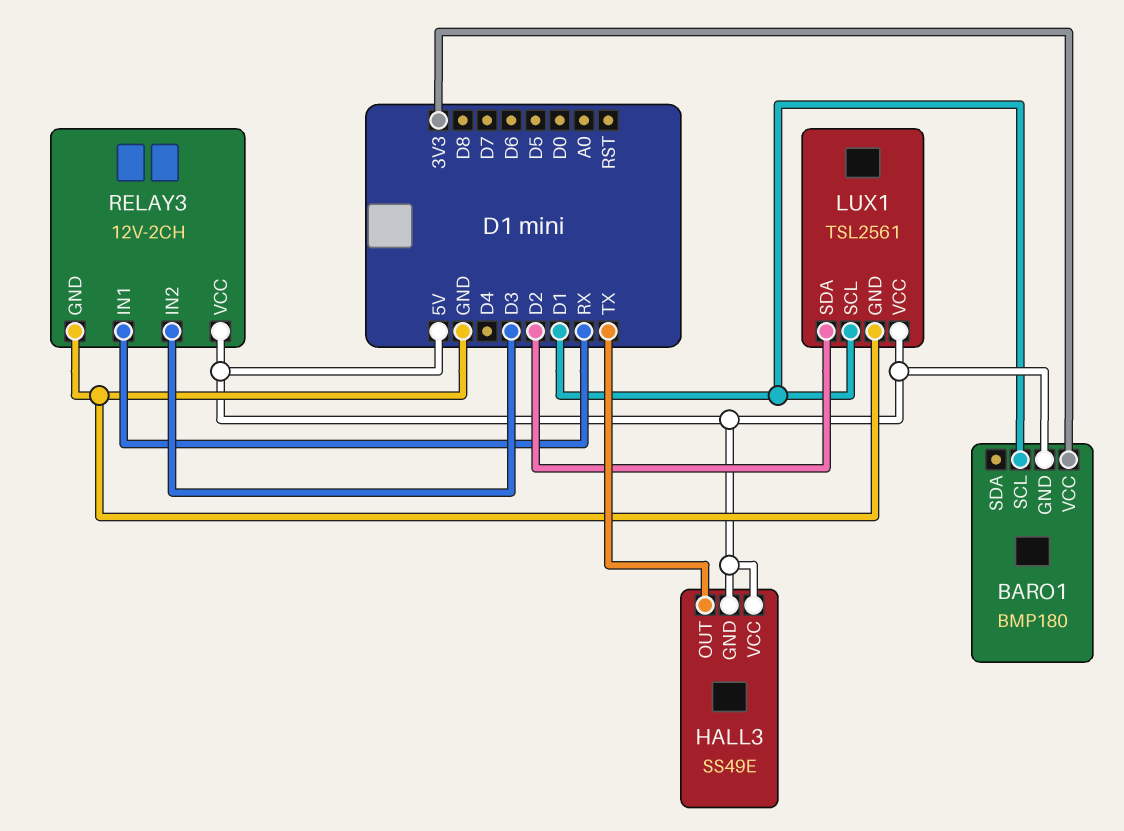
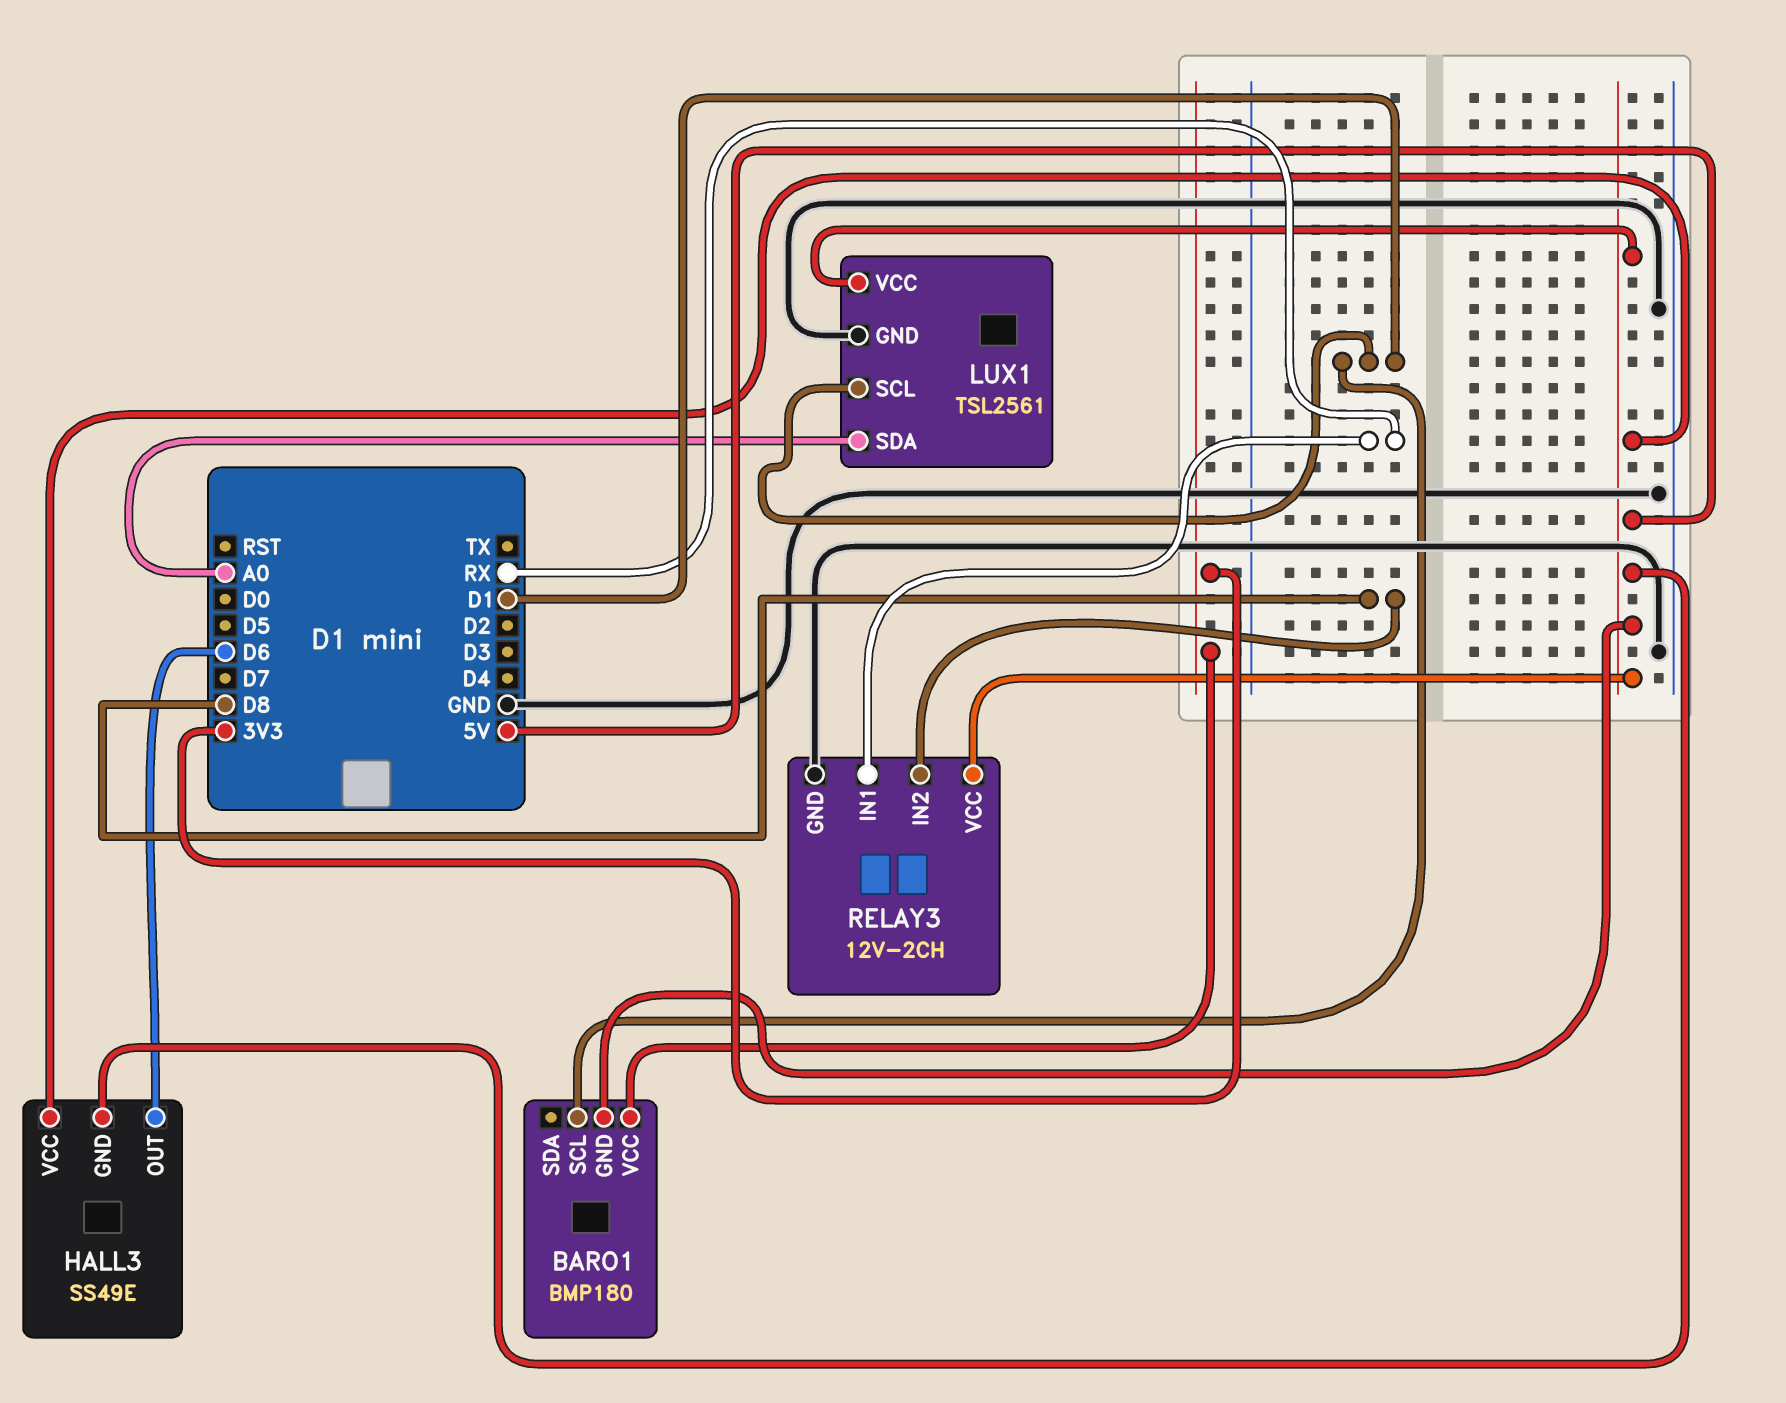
HALL3 pin OUT: TX -> D6
LUX1 pin SDA: D2 -> A0
RELAY3 pin IN2: D3 -> D8

